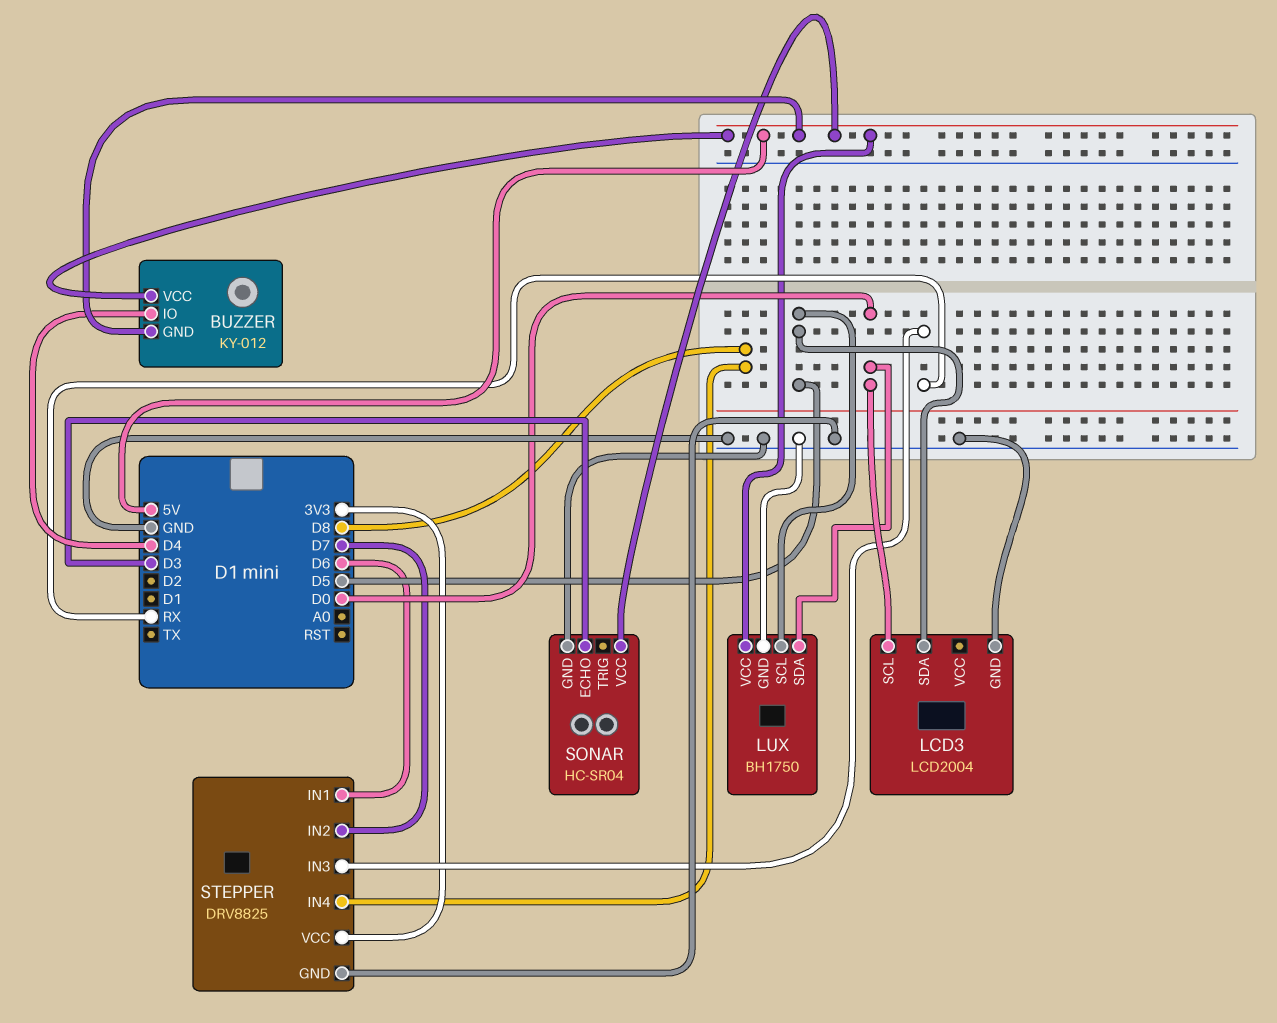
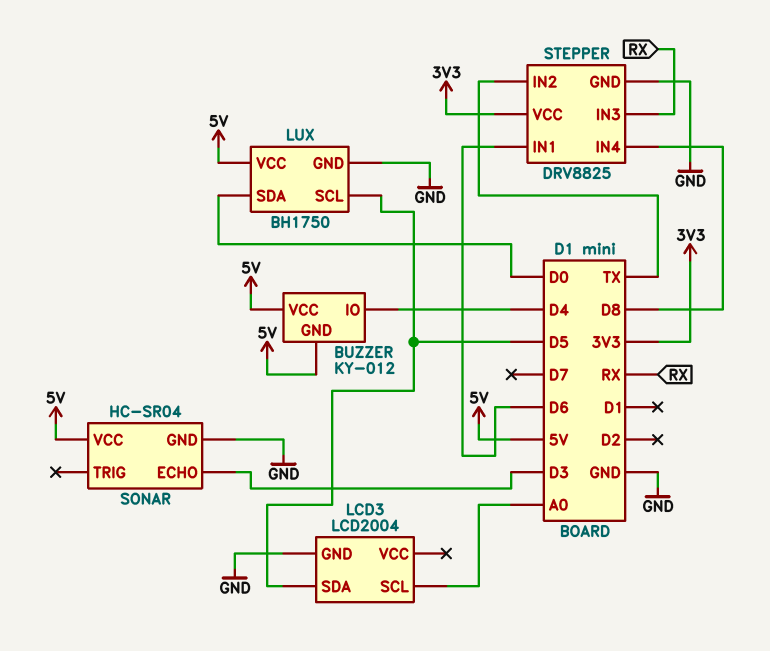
LCD3 pin SCL: D0 -> A0
STEPPER pin IN2: D7 -> TX

